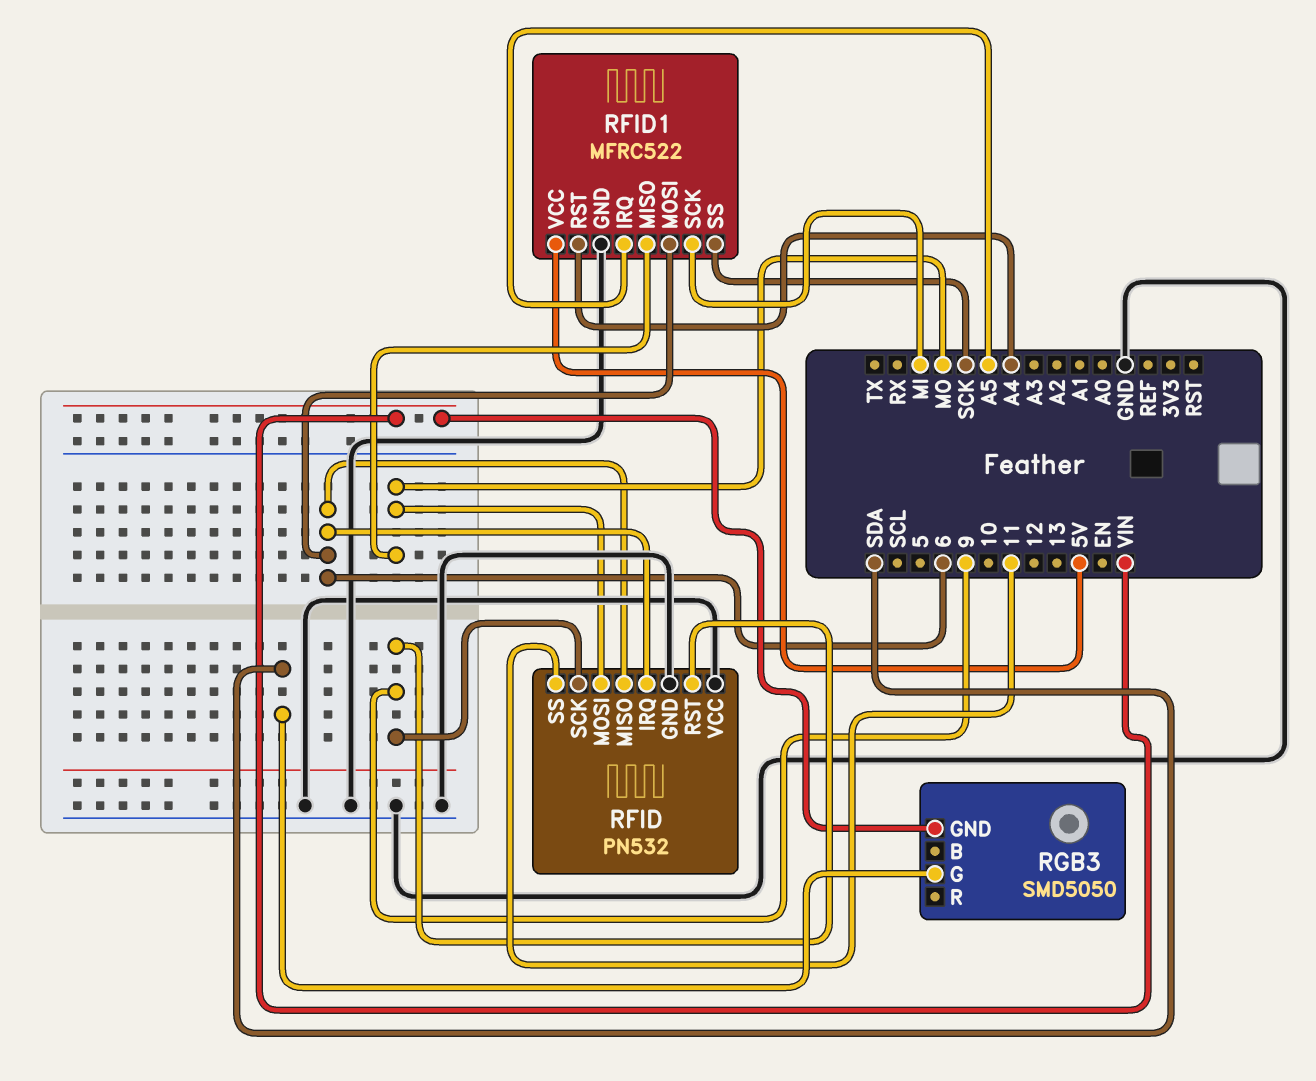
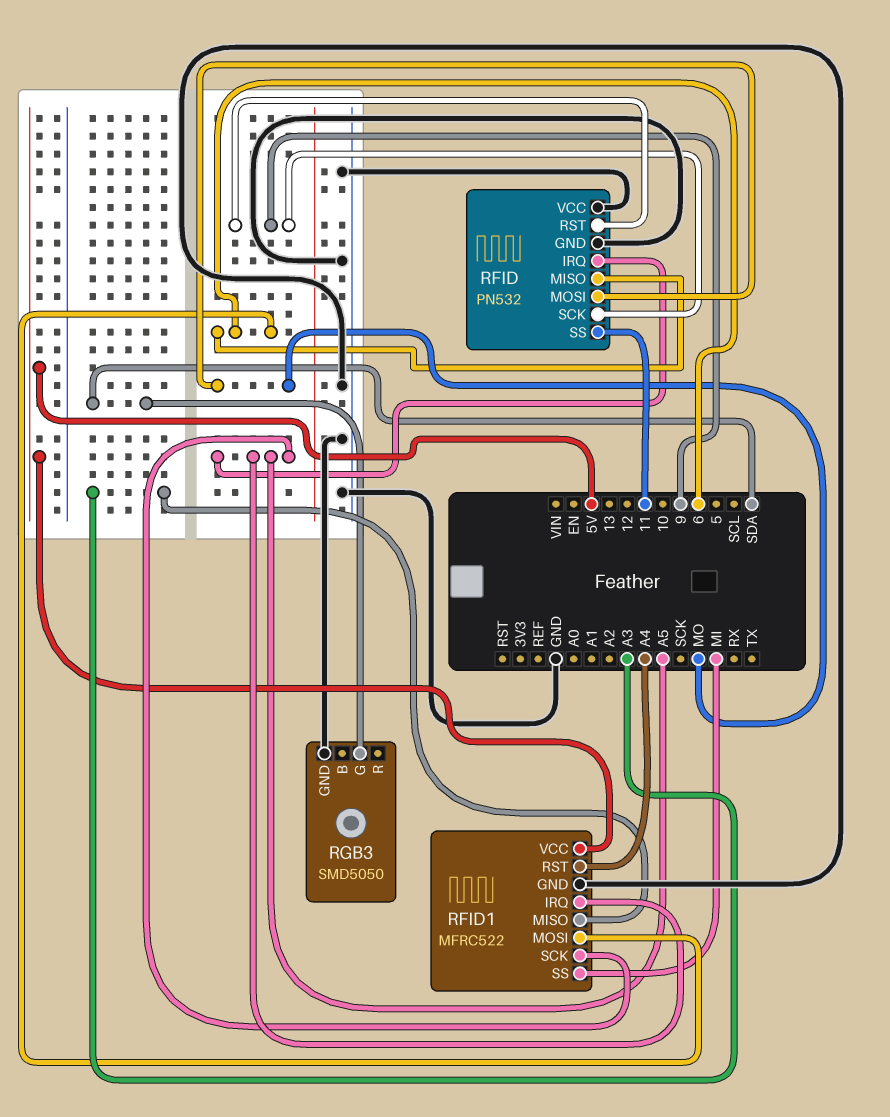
RFID pin IRQ: 6 -> A5
RFID1 pin MISO: MO -> A3
RFID1 pin SCK: MI -> A5
RFID1 pin SS: SCK -> MI
RGB3 pin GND: VIN -> GND

